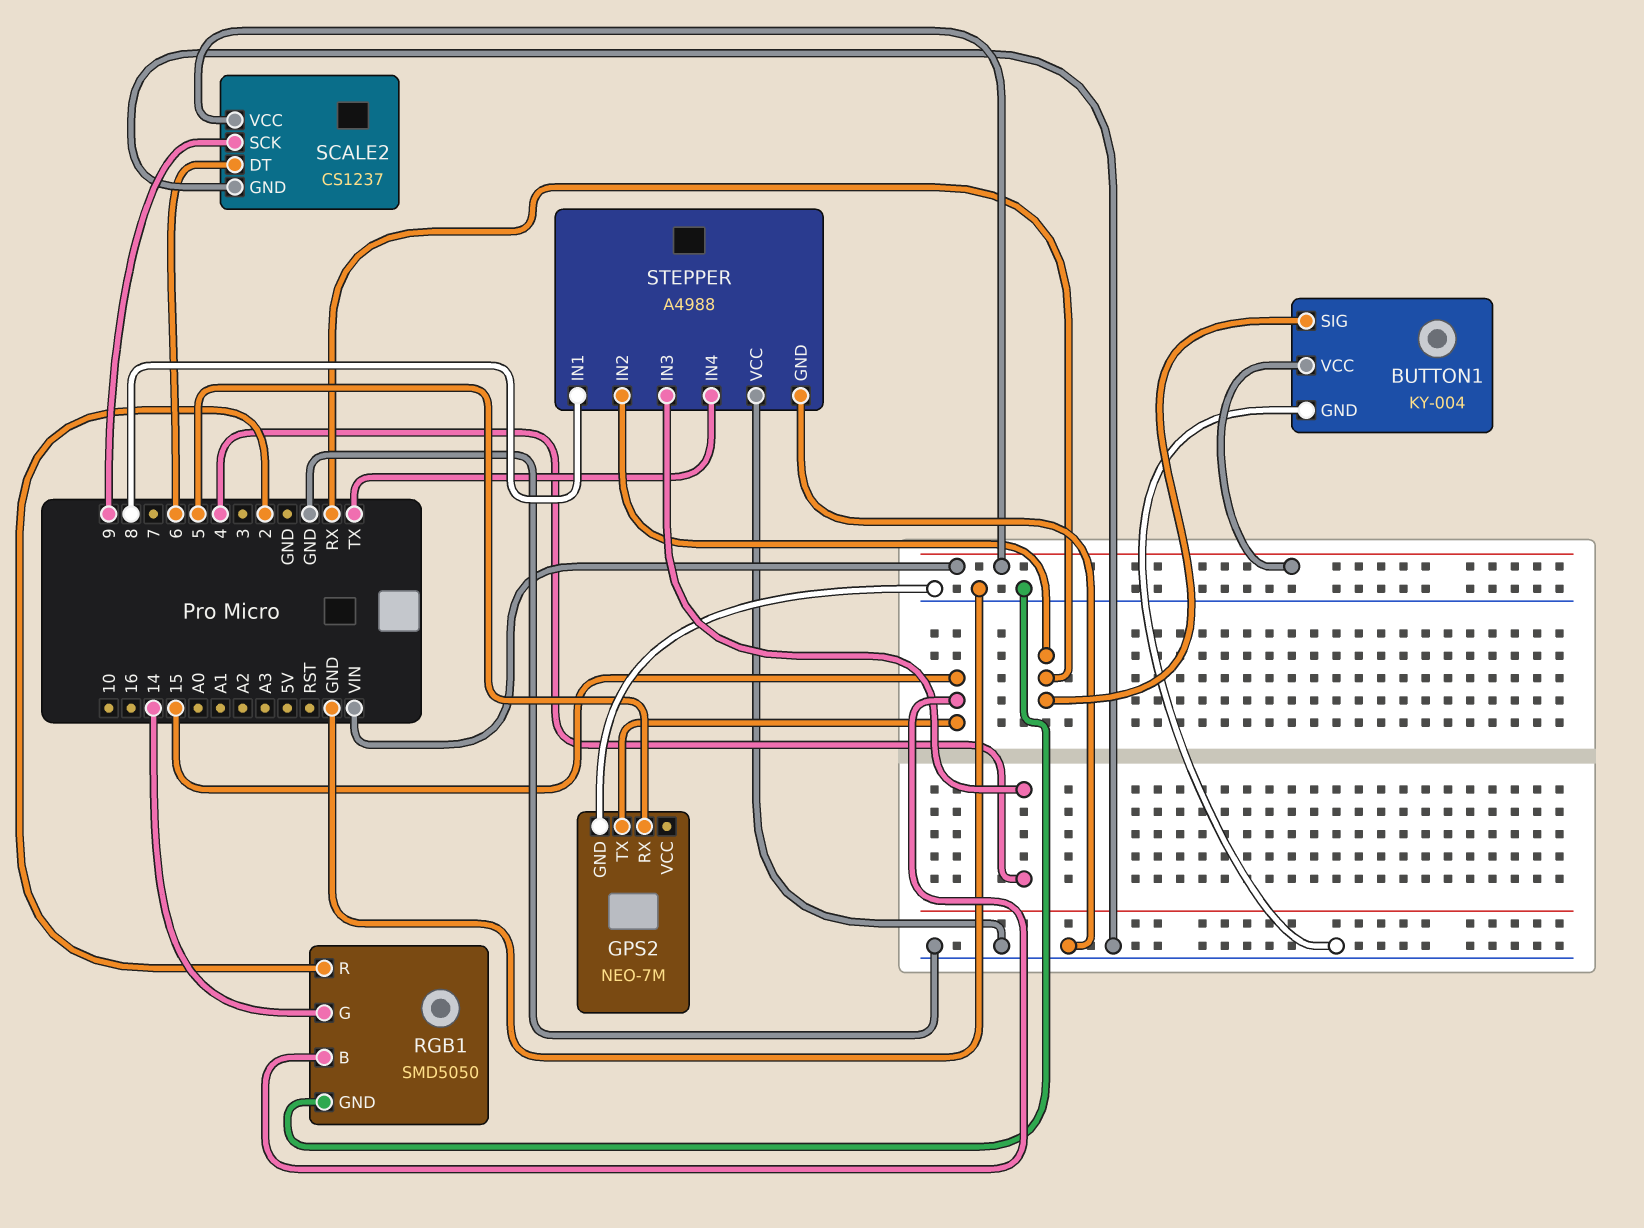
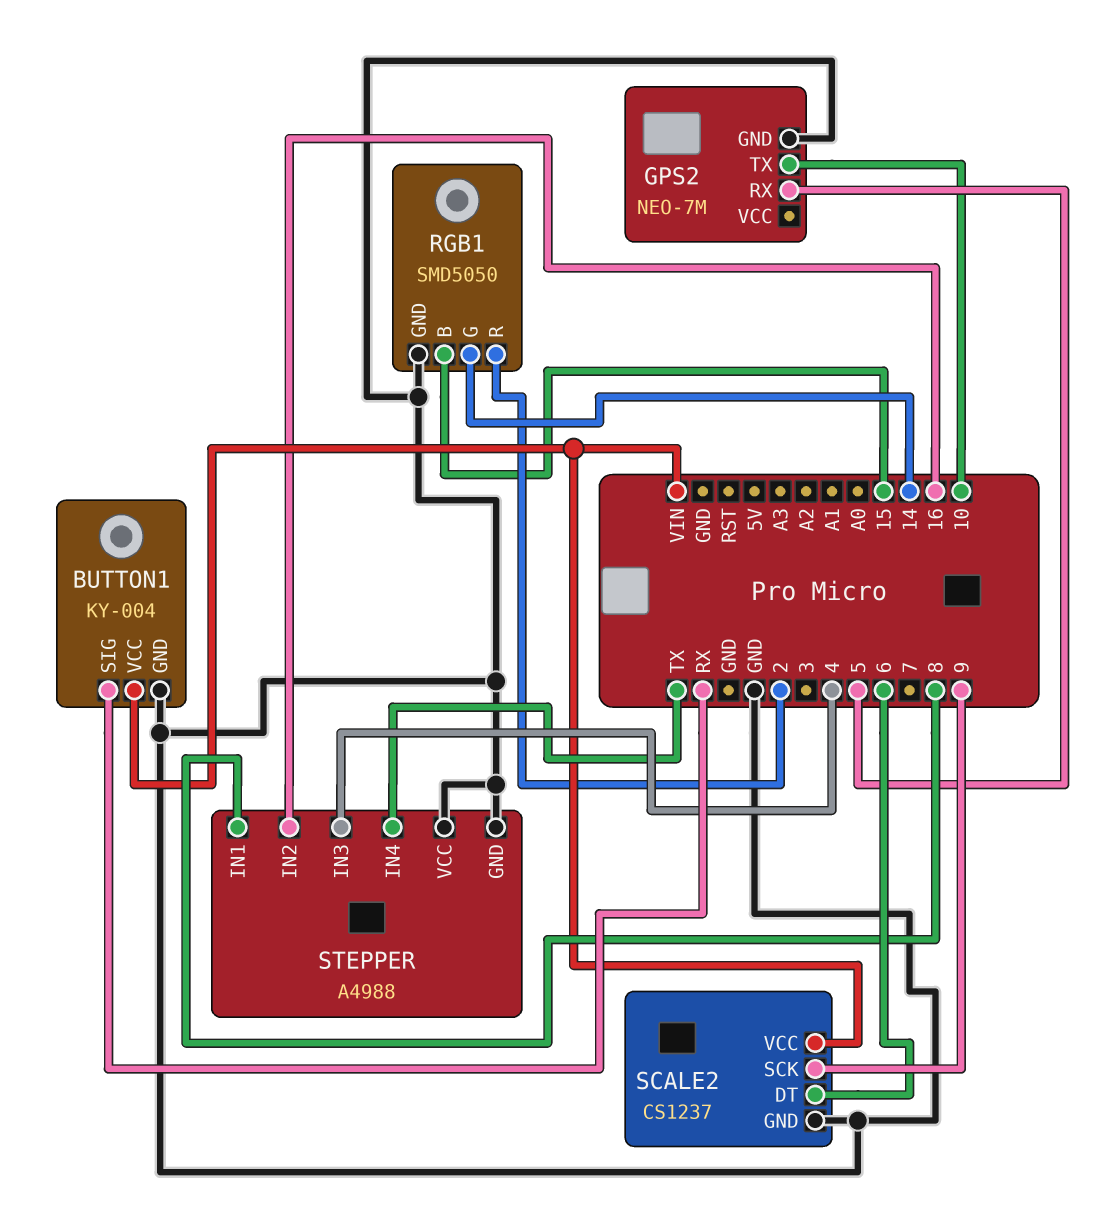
GPS2 pin TX: 15 -> 10
STEPPER pin IN2: RX -> 16

